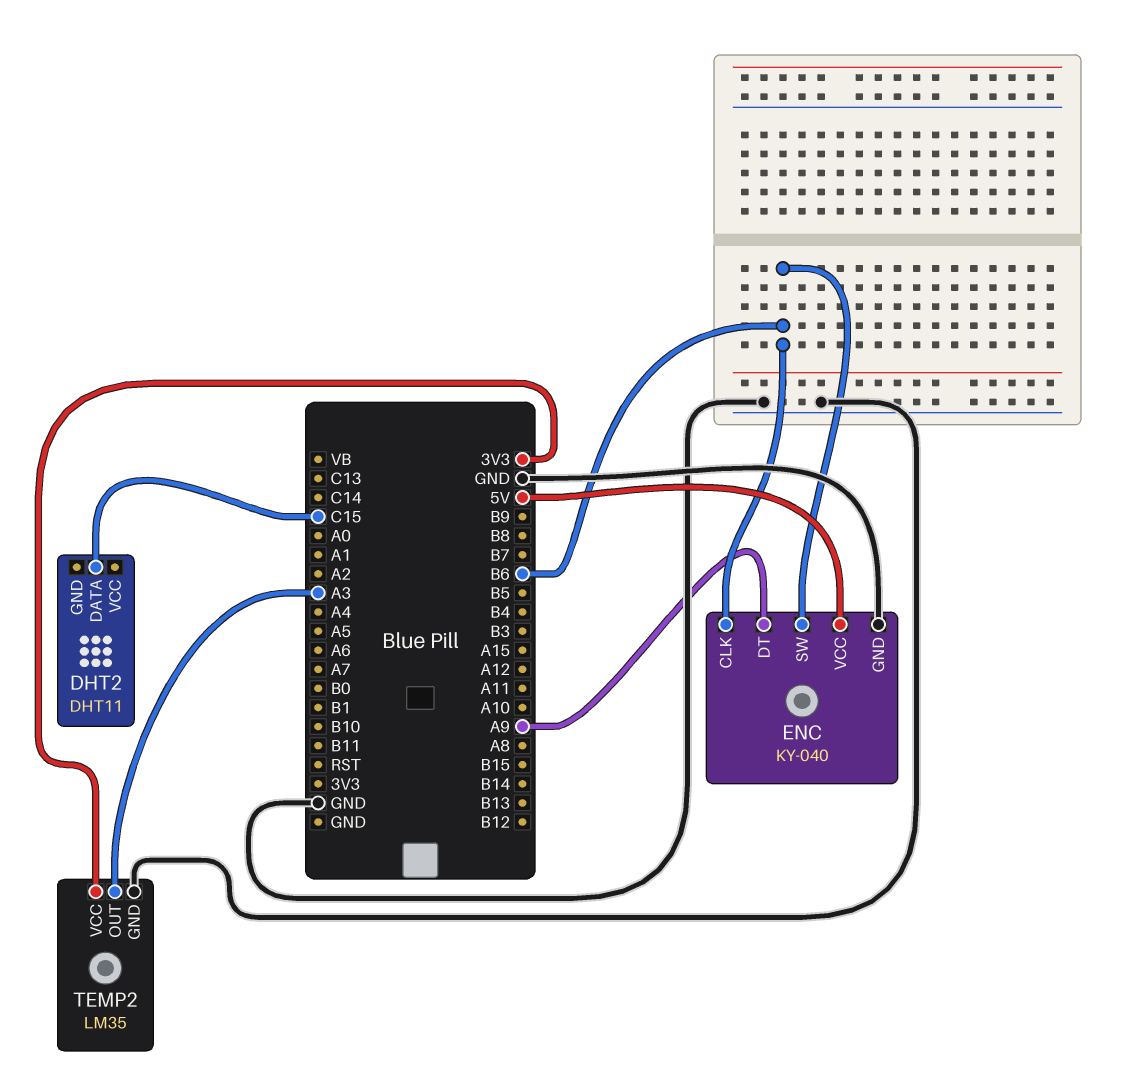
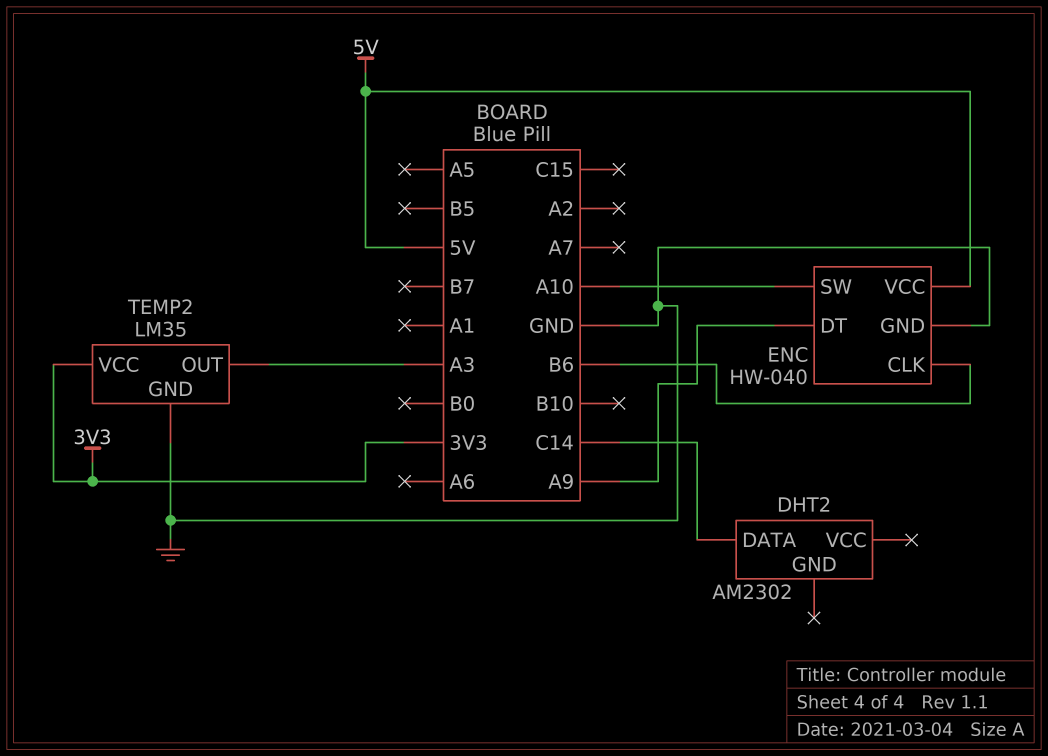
DHT2: DHT11 -> AM2302
DHT2 pin DATA: C15 -> C14
ENC: KY-040 -> HW-040
ENC pin SW: B6 -> A10

